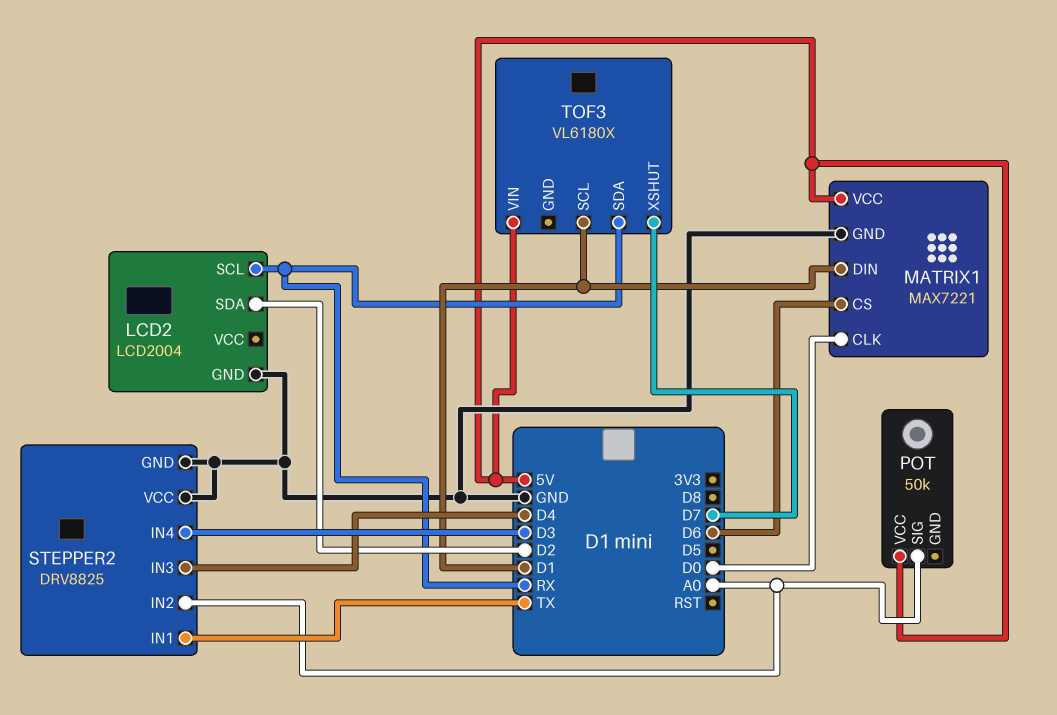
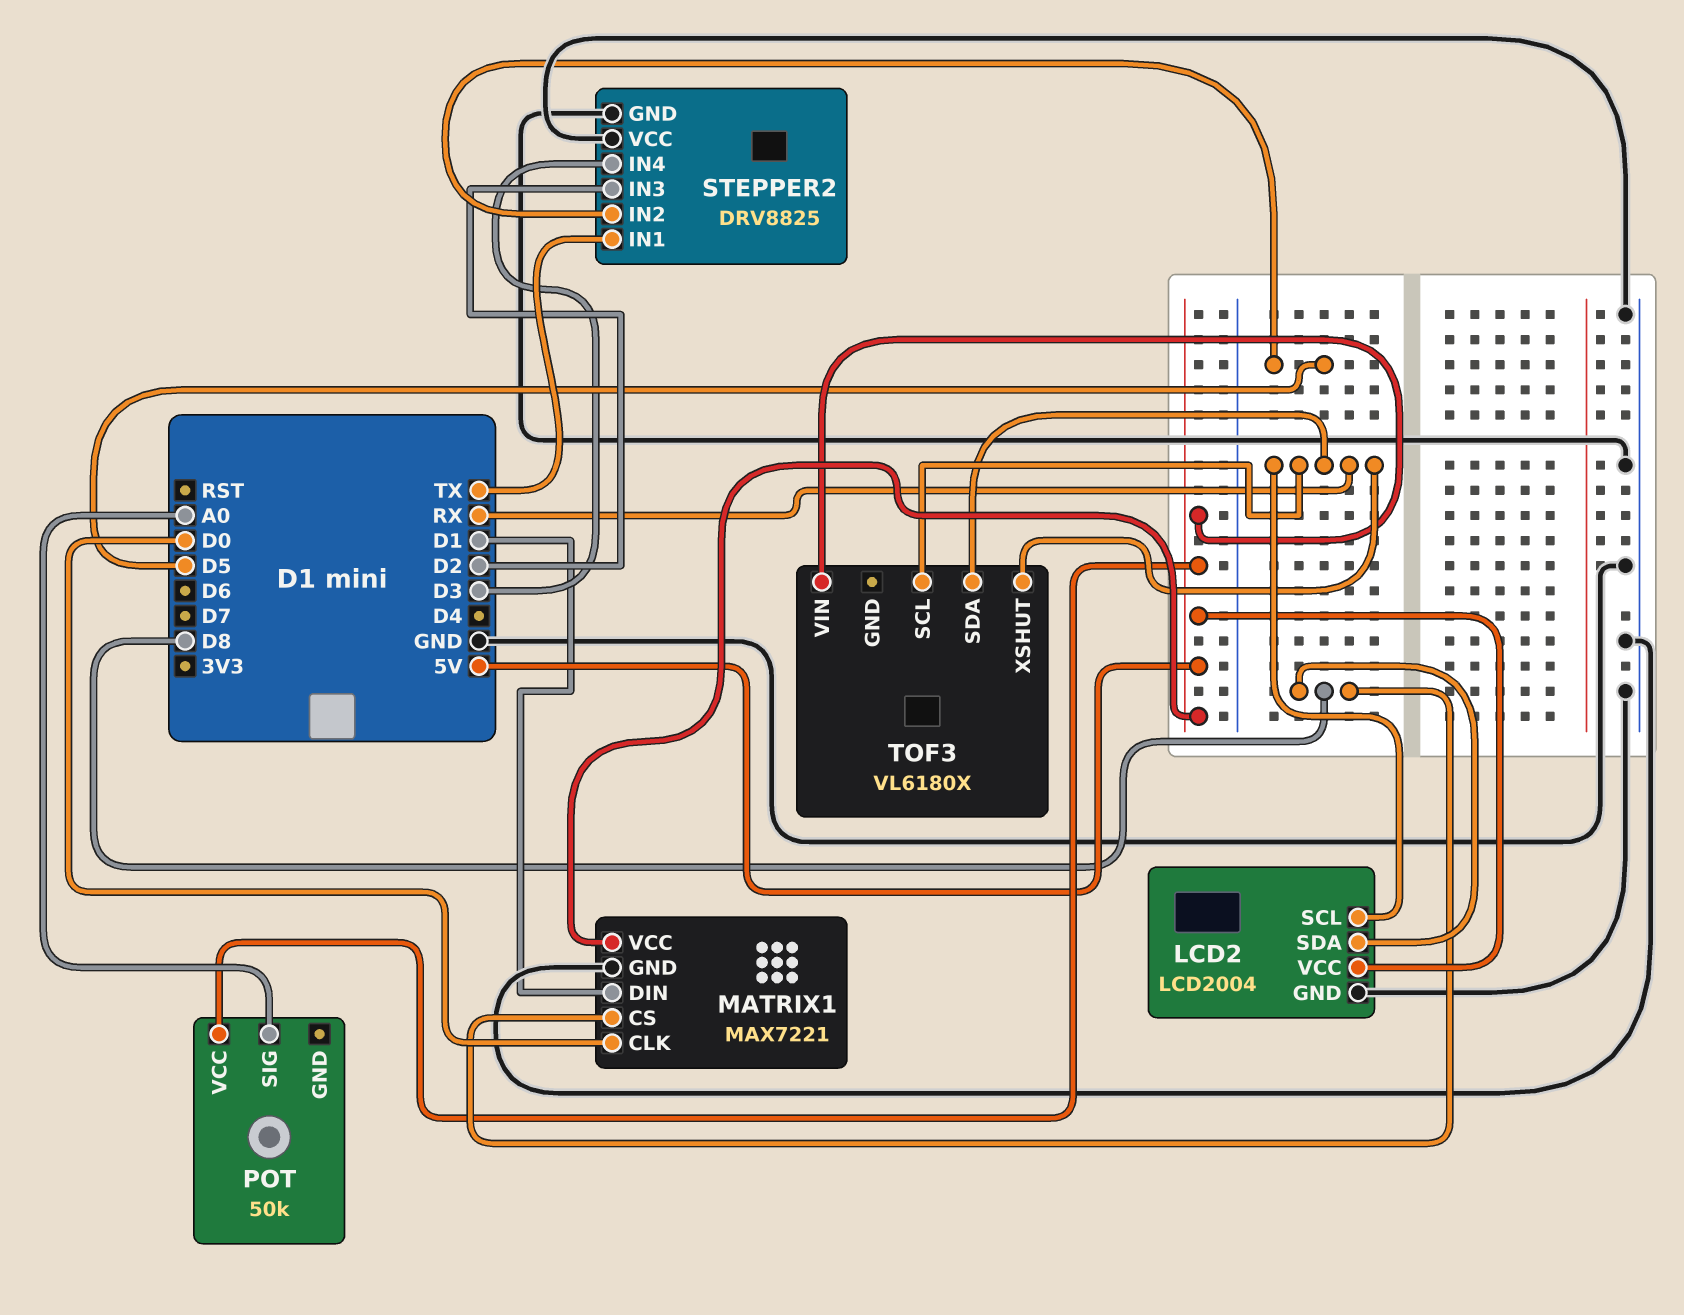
LCD2 pin SDA: D2 -> D8
LCD2 pin VCC: none -> 5V
MATRIX1 pin CS: D6 -> D8
STEPPER2 pin IN2: A0 -> D5
STEPPER2 pin IN3: D4 -> D2
TOF3 pin SCL: D1 -> RX
TOF3 pin XSHUT: D7 -> RX

